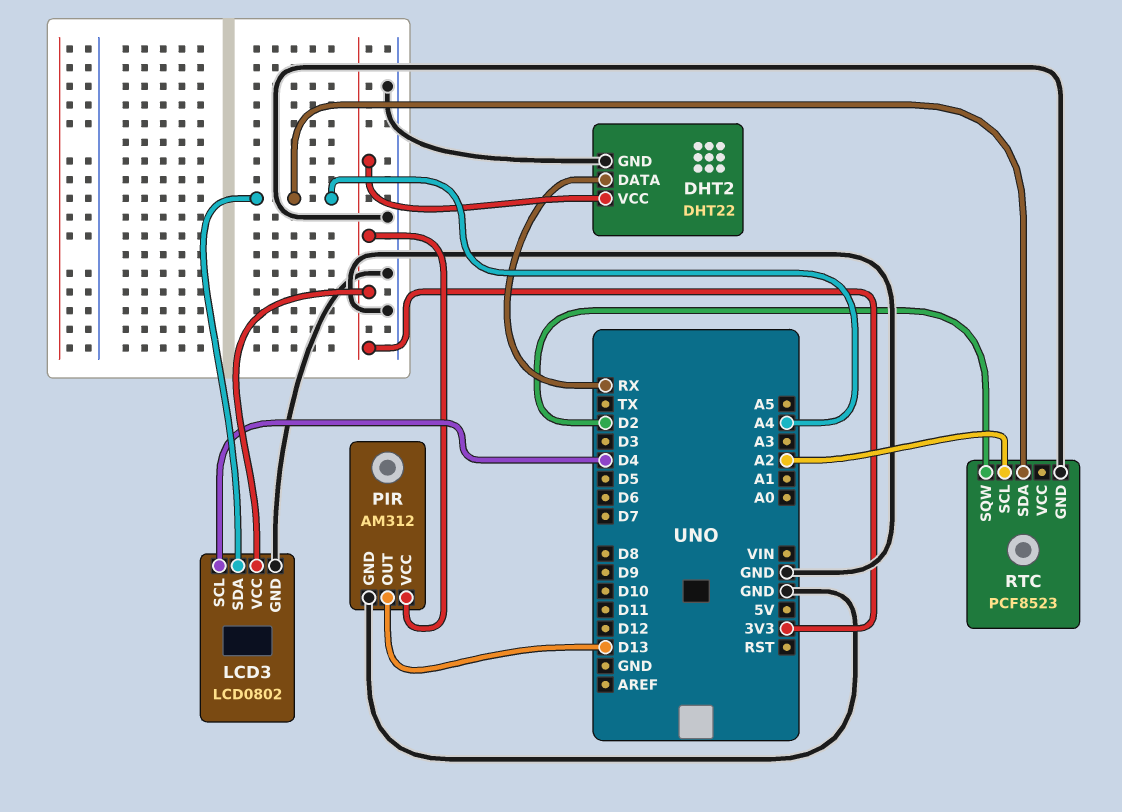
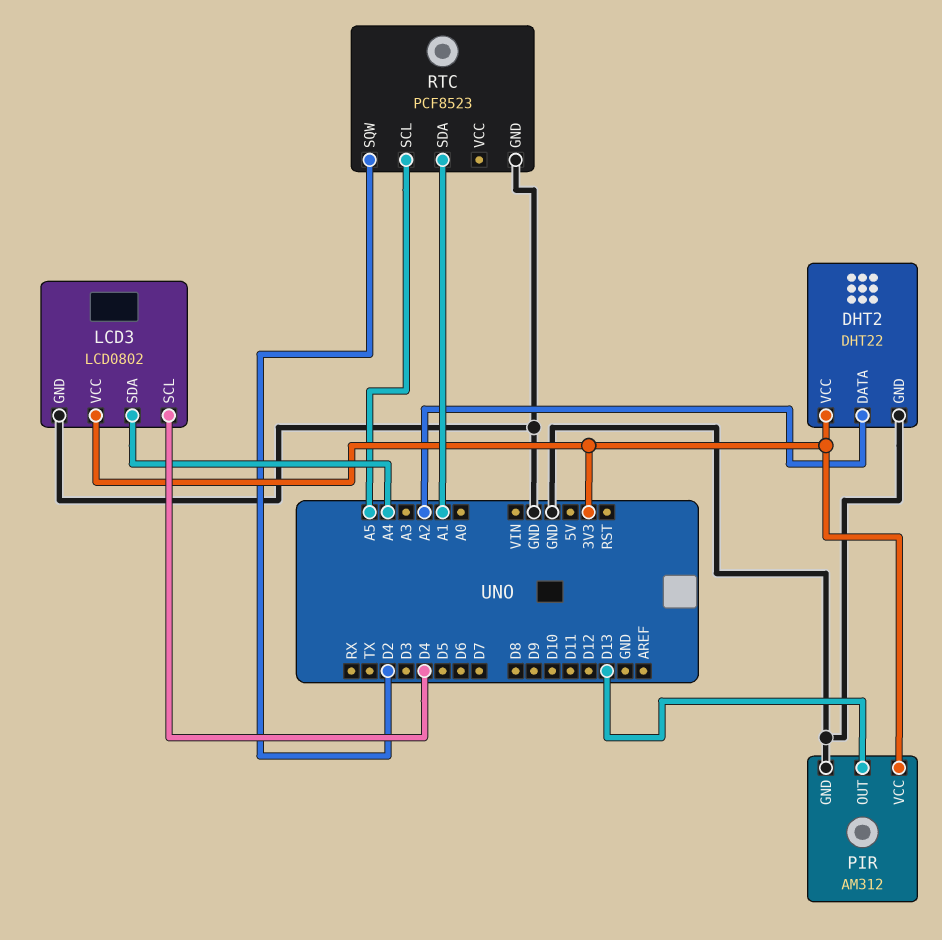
DHT2 pin DATA: RX -> A2
RTC pin SCL: A2 -> A5
RTC pin SDA: A4 -> A1

